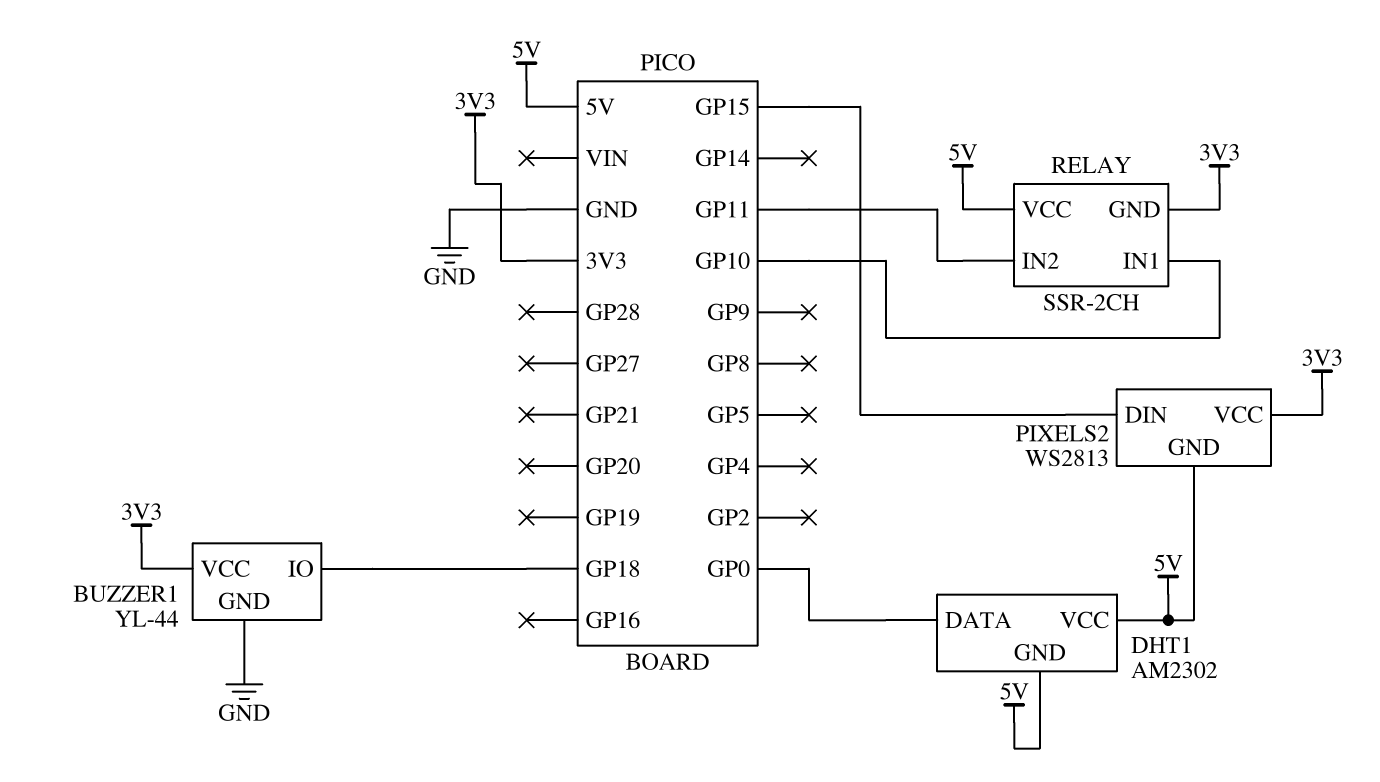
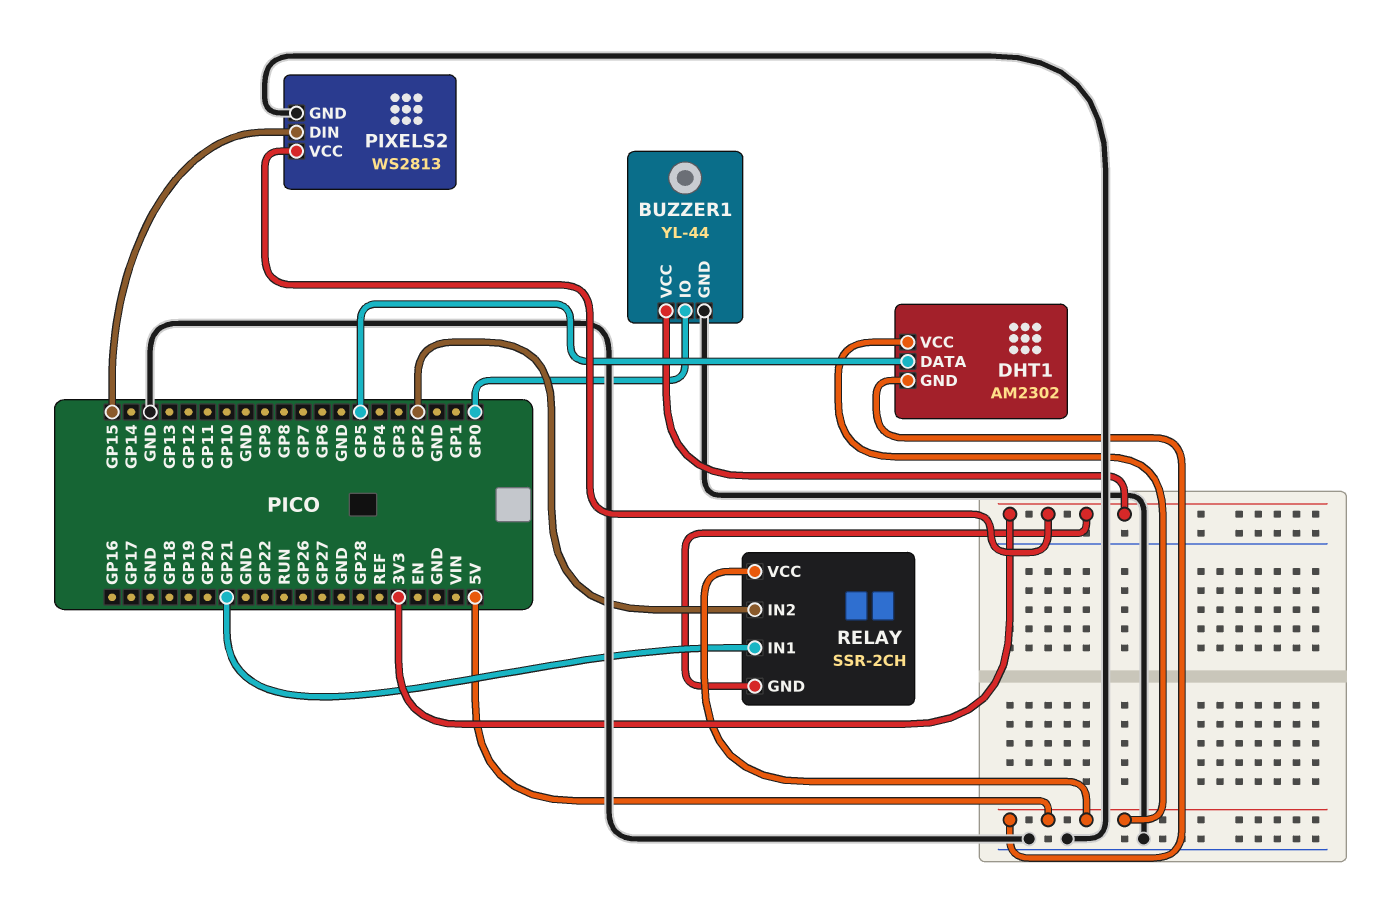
BUZZER1 pin IO: GP18 -> GP0
DHT1 pin DATA: GP0 -> GP5
PIXELS2 pin GND: 5V -> GND
RELAY pin IN1: GP10 -> GP21
RELAY pin IN2: GP11 -> GP2

